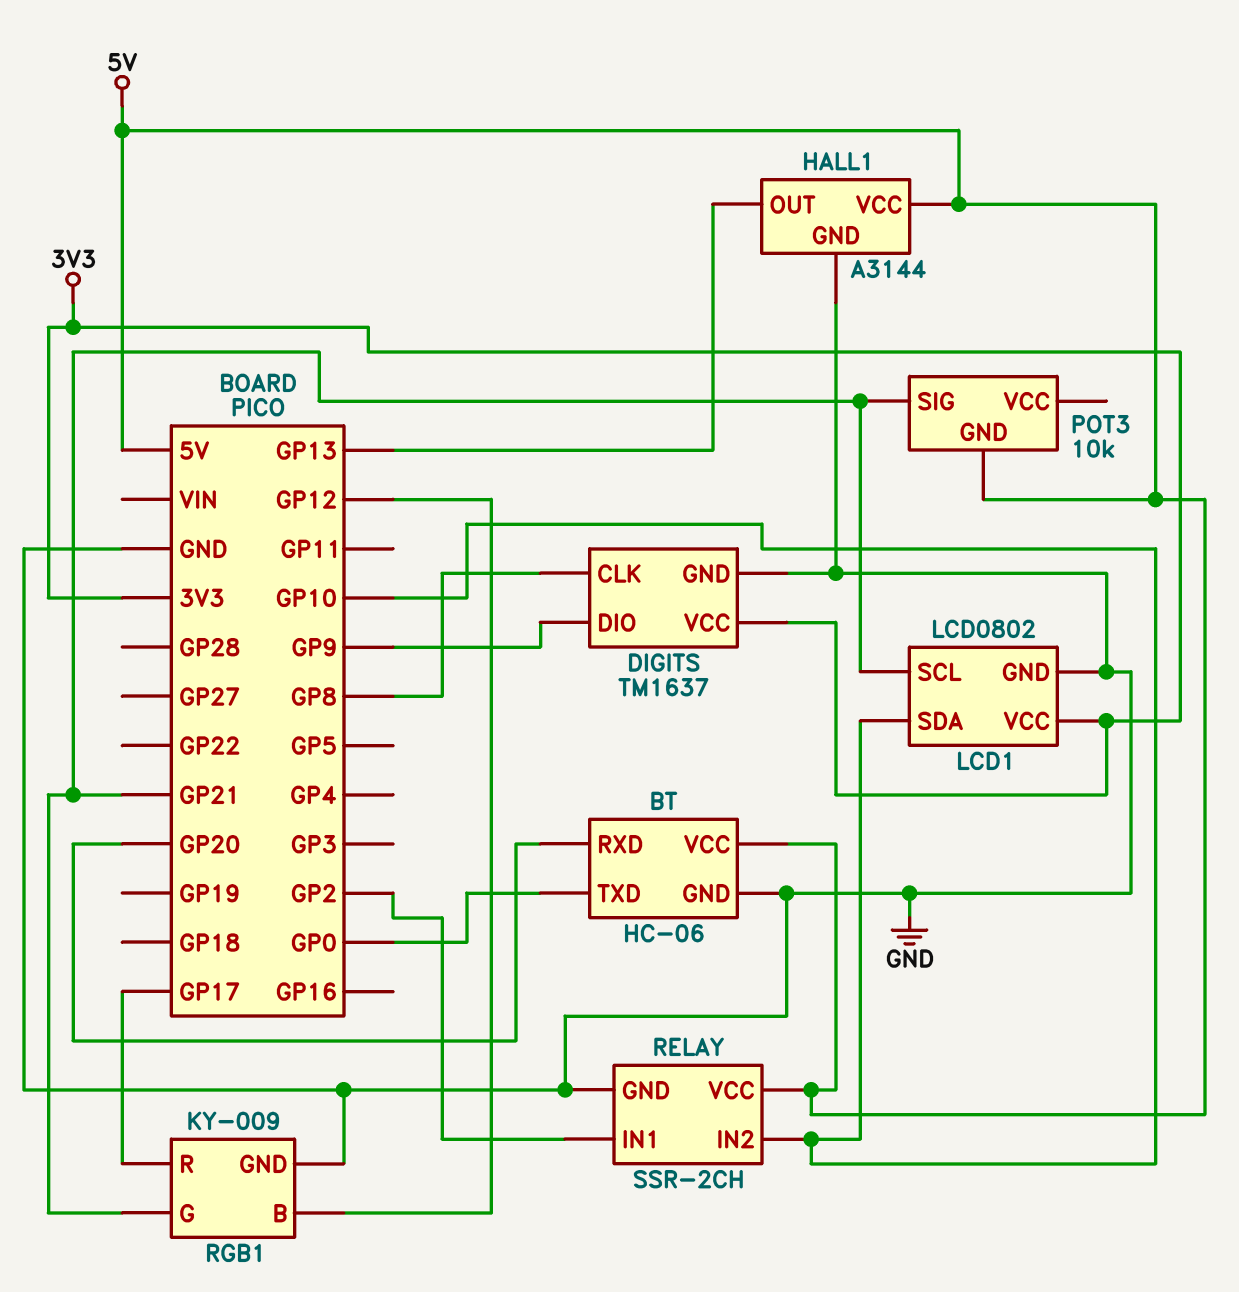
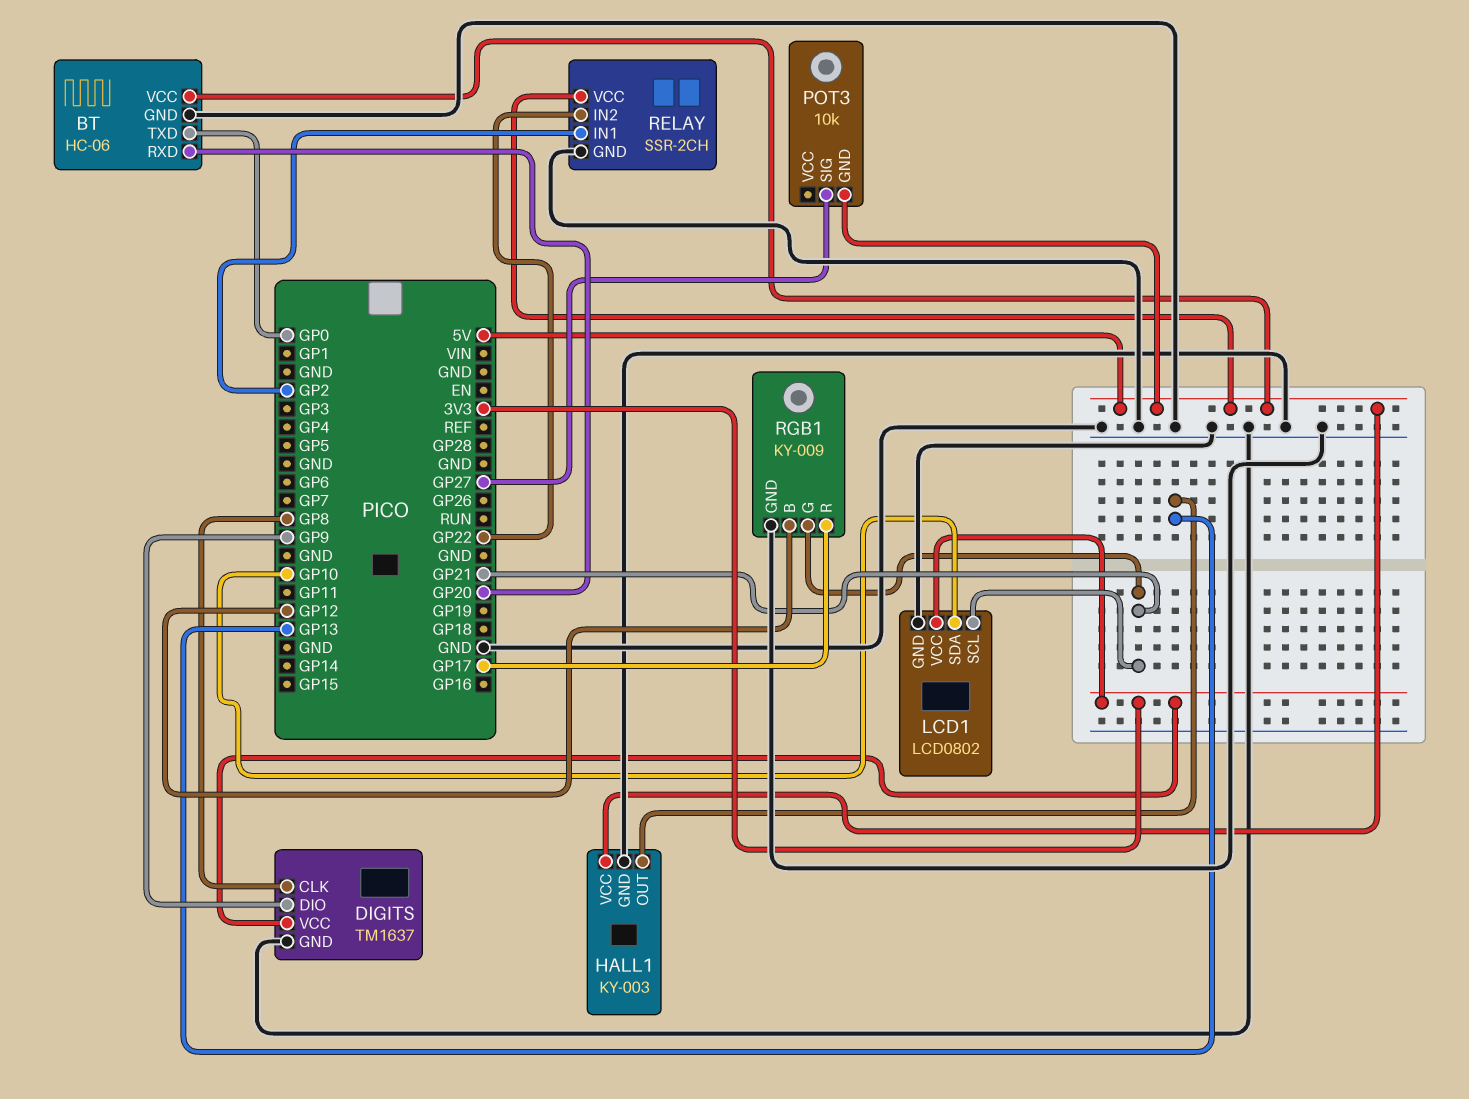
HALL1: A3144 -> KY-003
POT3 pin SIG: GP21 -> GP27
RELAY pin IN2: GP10 -> GP22

